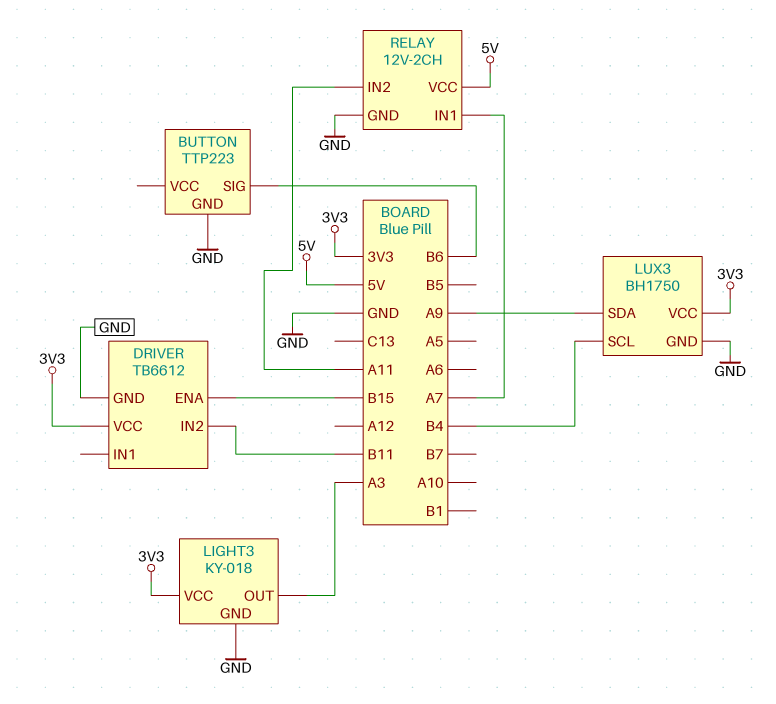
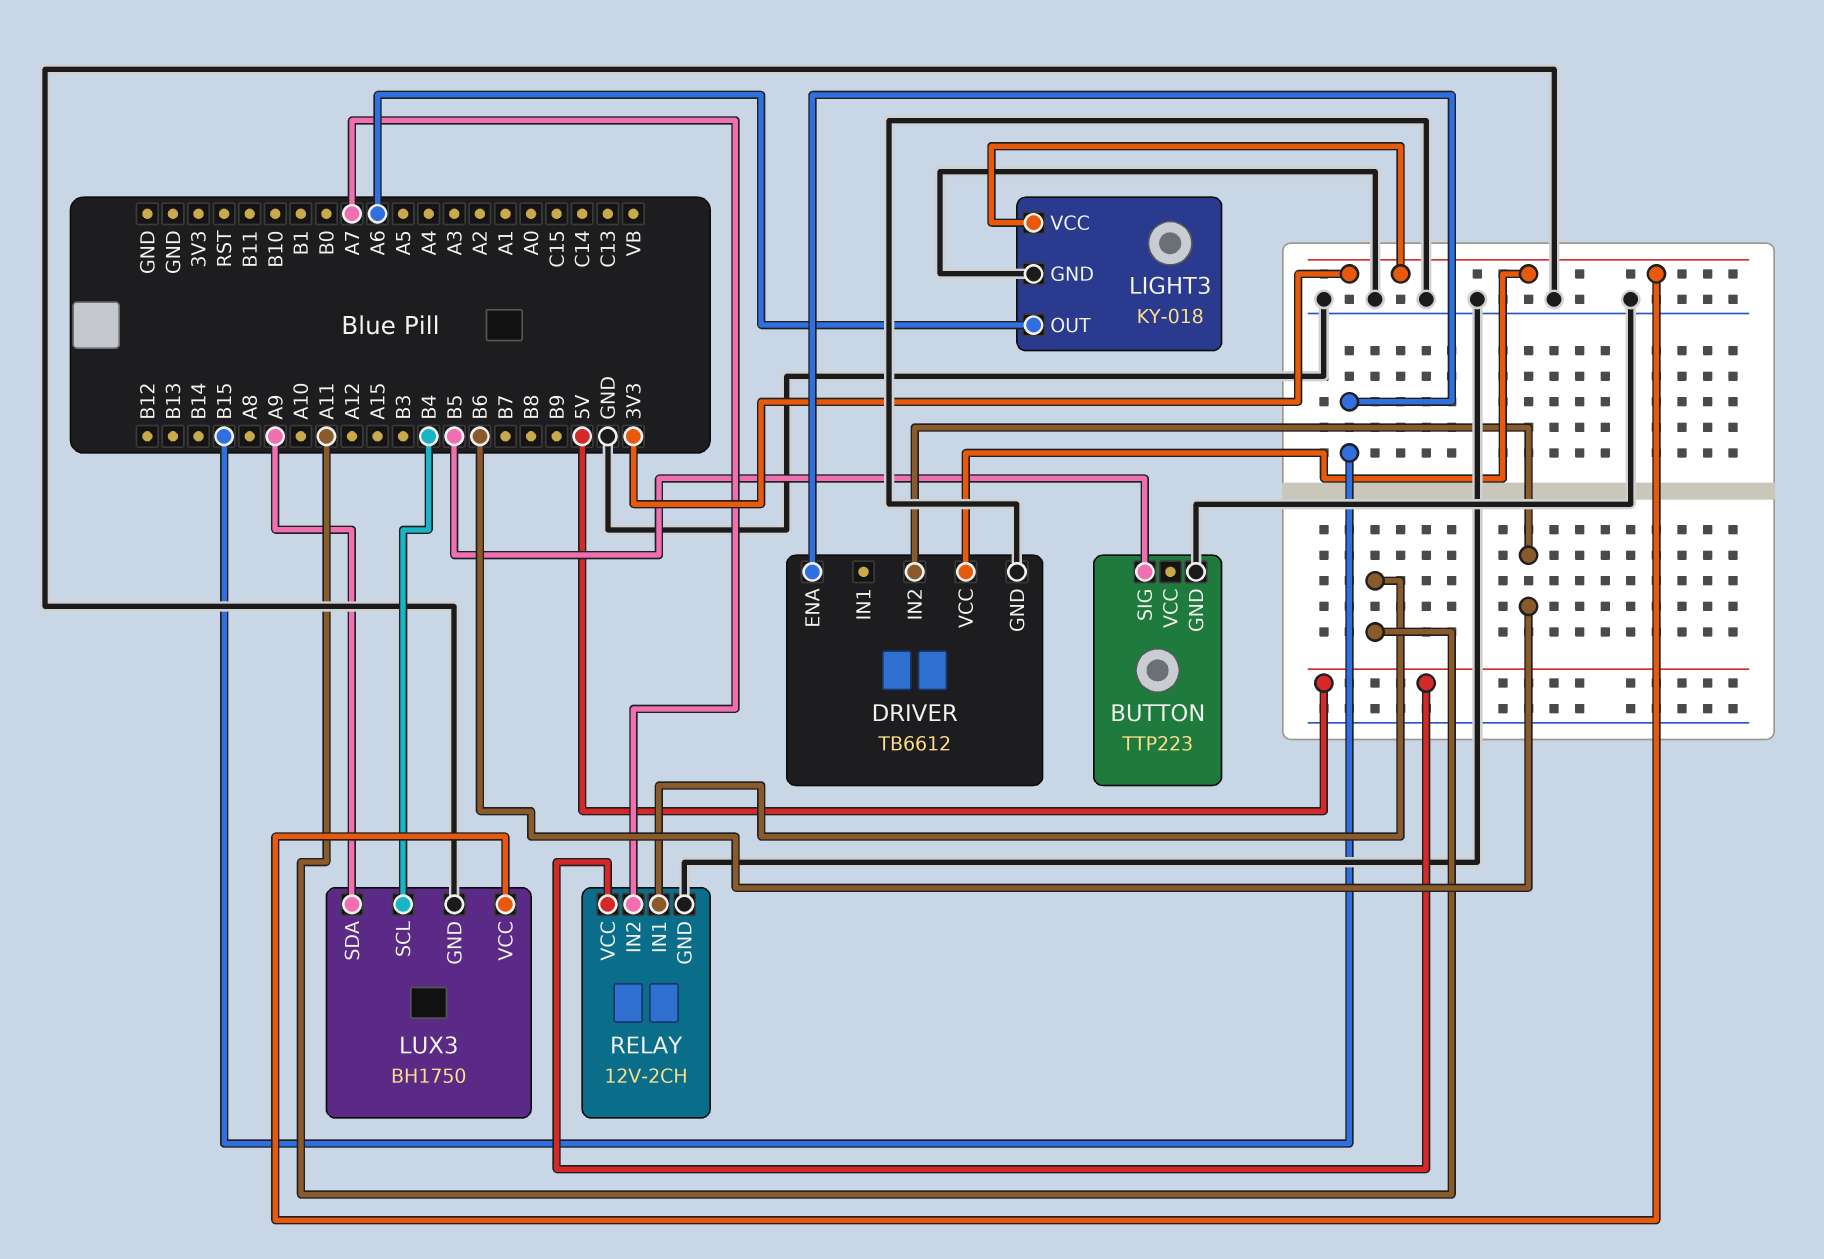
BUTTON pin SIG: B6 -> B5
DRIVER pin IN2: B11 -> B6
LIGHT3 pin OUT: A3 -> A6
RELAY pin IN1: A7 -> A11
RELAY pin IN2: A11 -> A7

